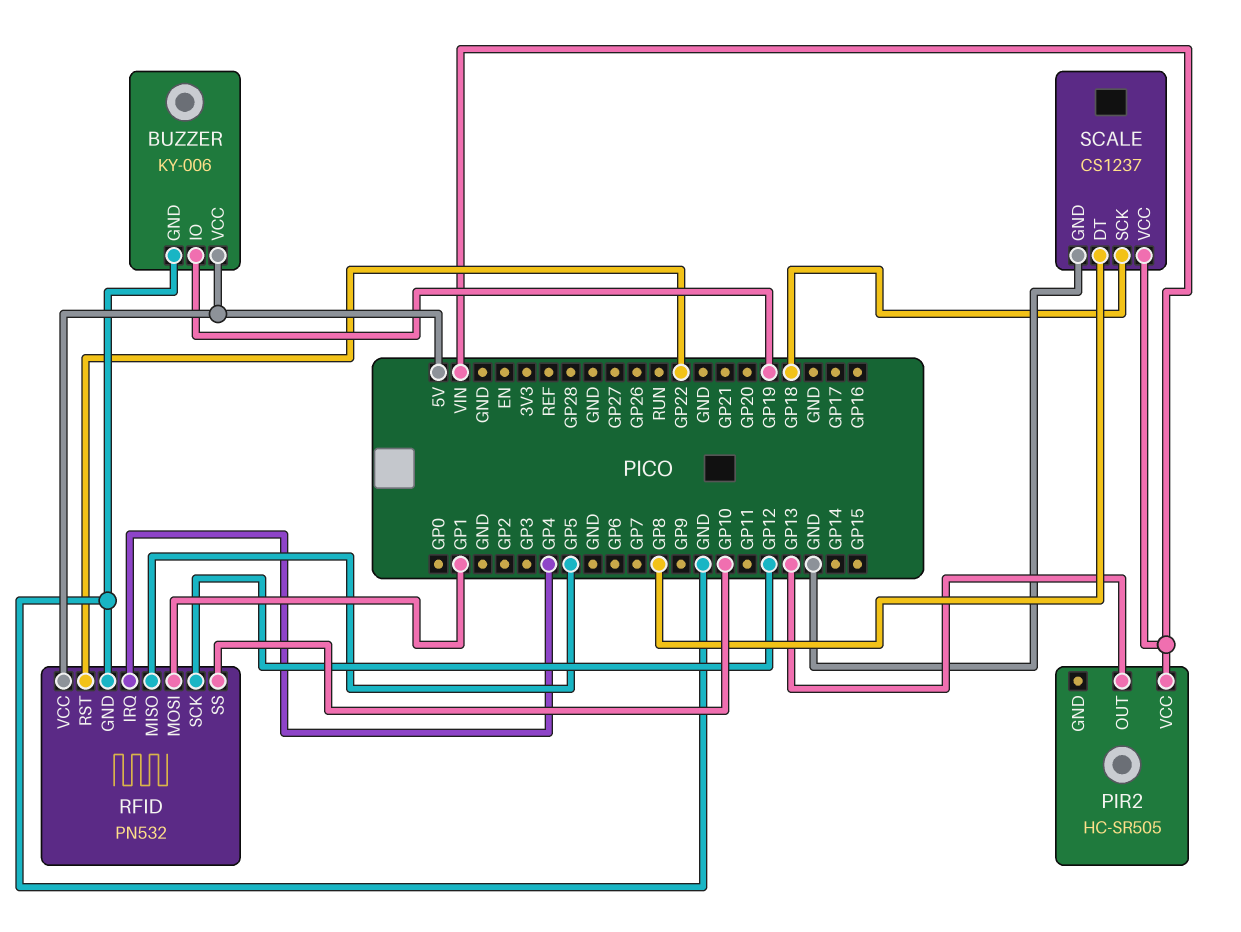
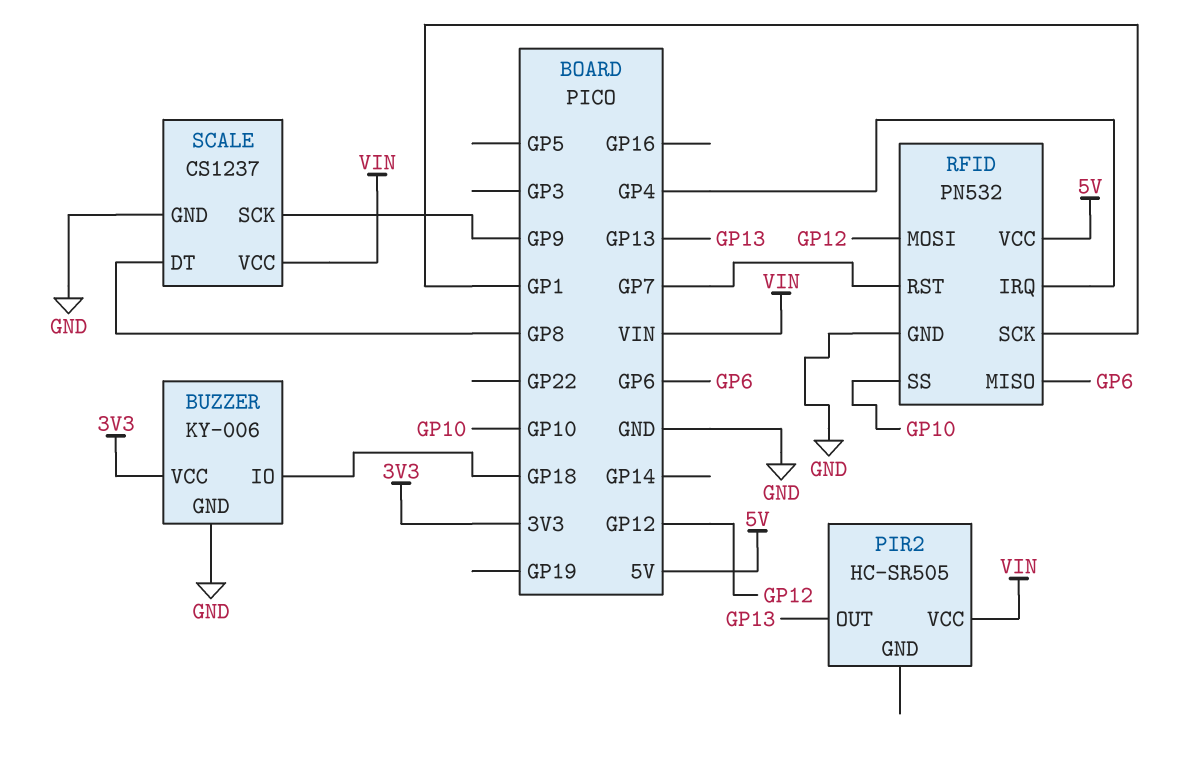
BUZZER pin IO: GP19 -> GP18
BUZZER pin VCC: 5V -> 3V3
RFID pin MISO: GP5 -> GP6
RFID pin MOSI: GP1 -> GP12
RFID pin RST: GP22 -> GP7
RFID pin SCK: GP12 -> GP1
SCALE pin SCK: GP18 -> GP9

